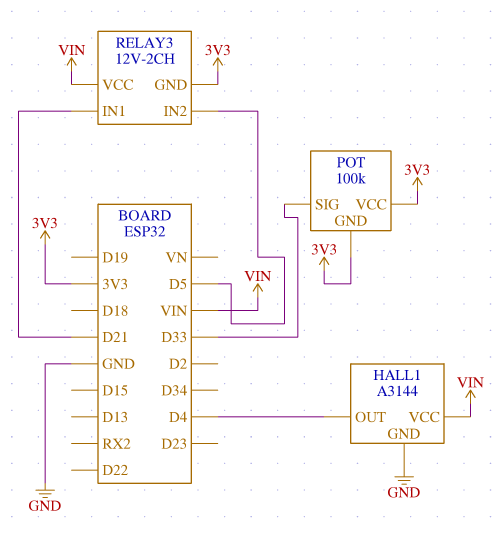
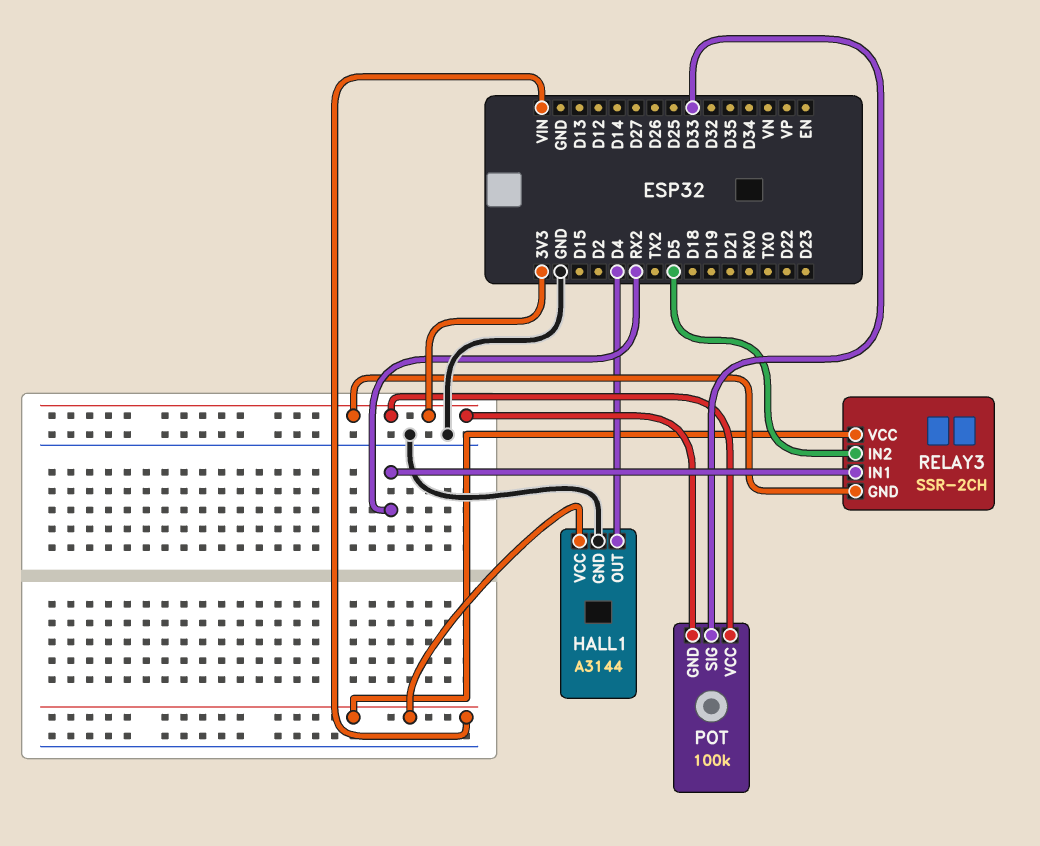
RELAY3: 12V-2CH -> SSR-2CH
RELAY3 pin IN1: D21 -> RX2

